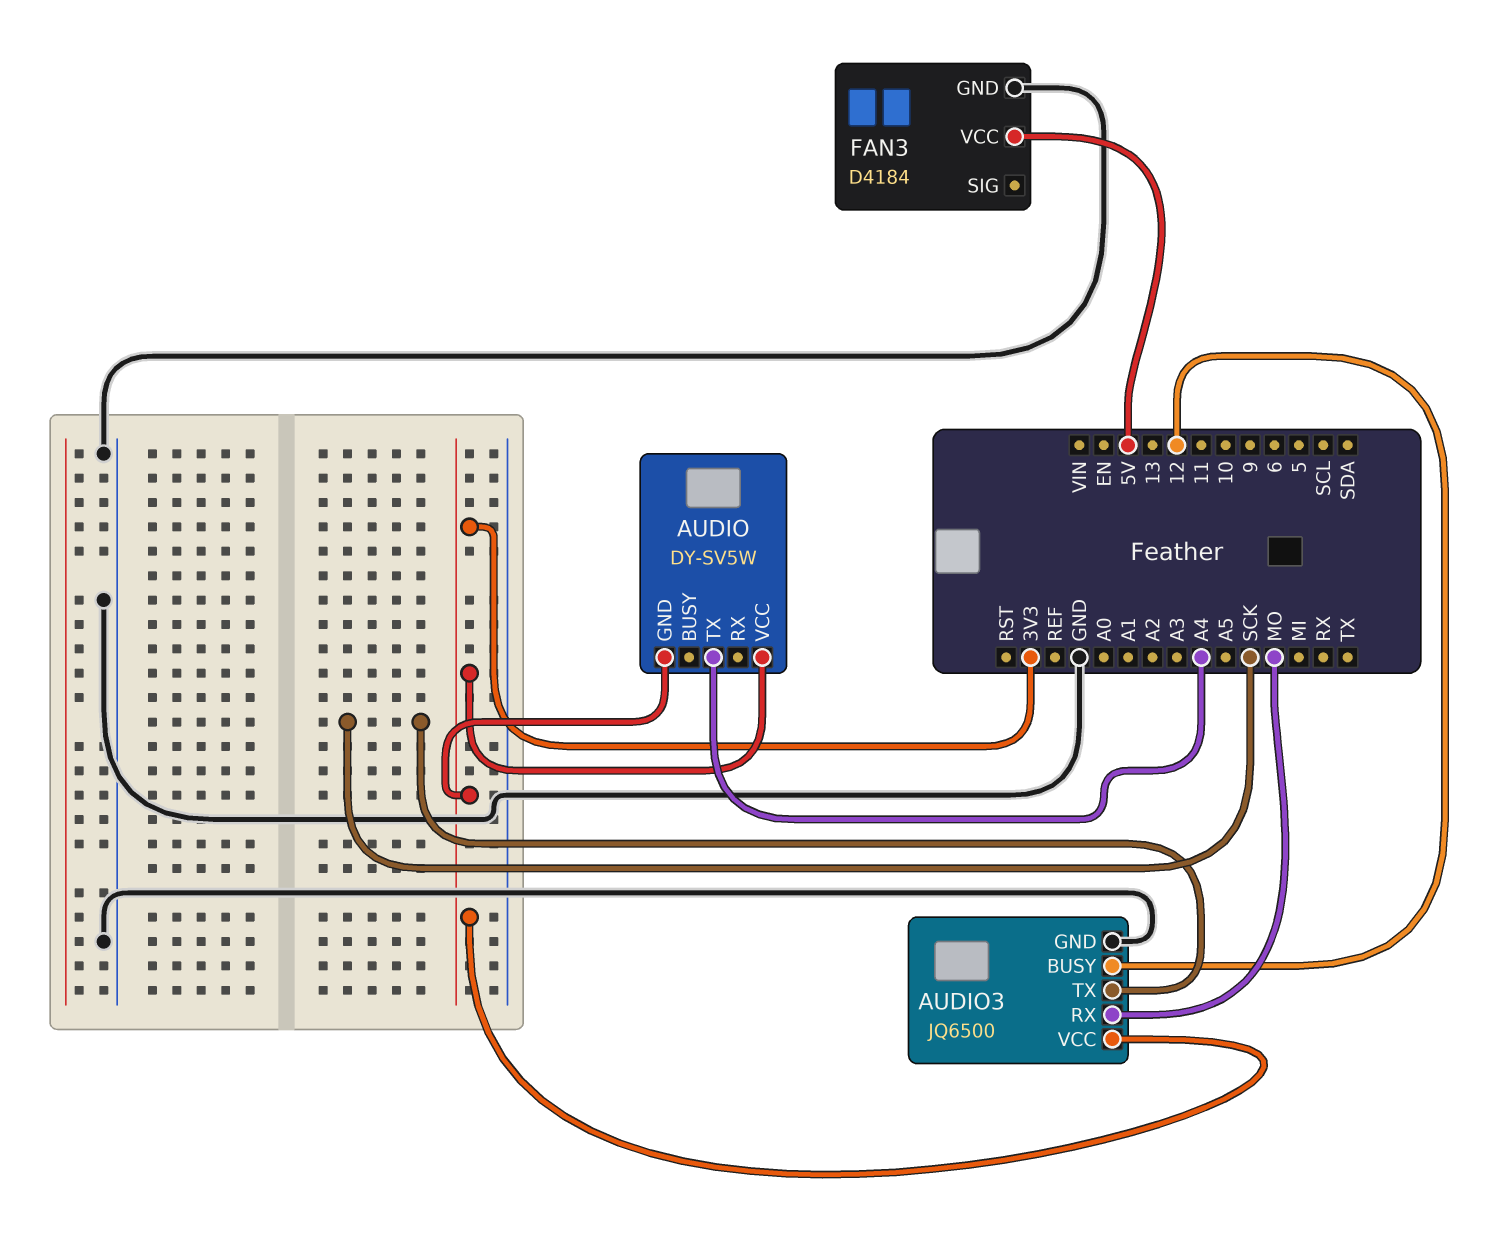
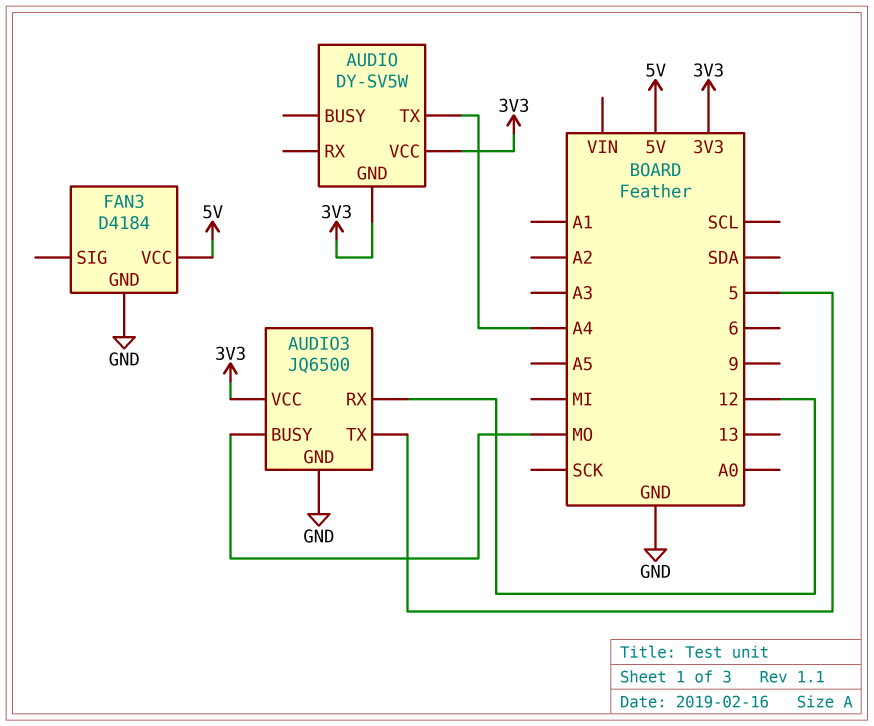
AUDIO3 pin BUSY: 12 -> MO
AUDIO3 pin RX: MO -> 12
AUDIO3 pin TX: SCK -> 5

